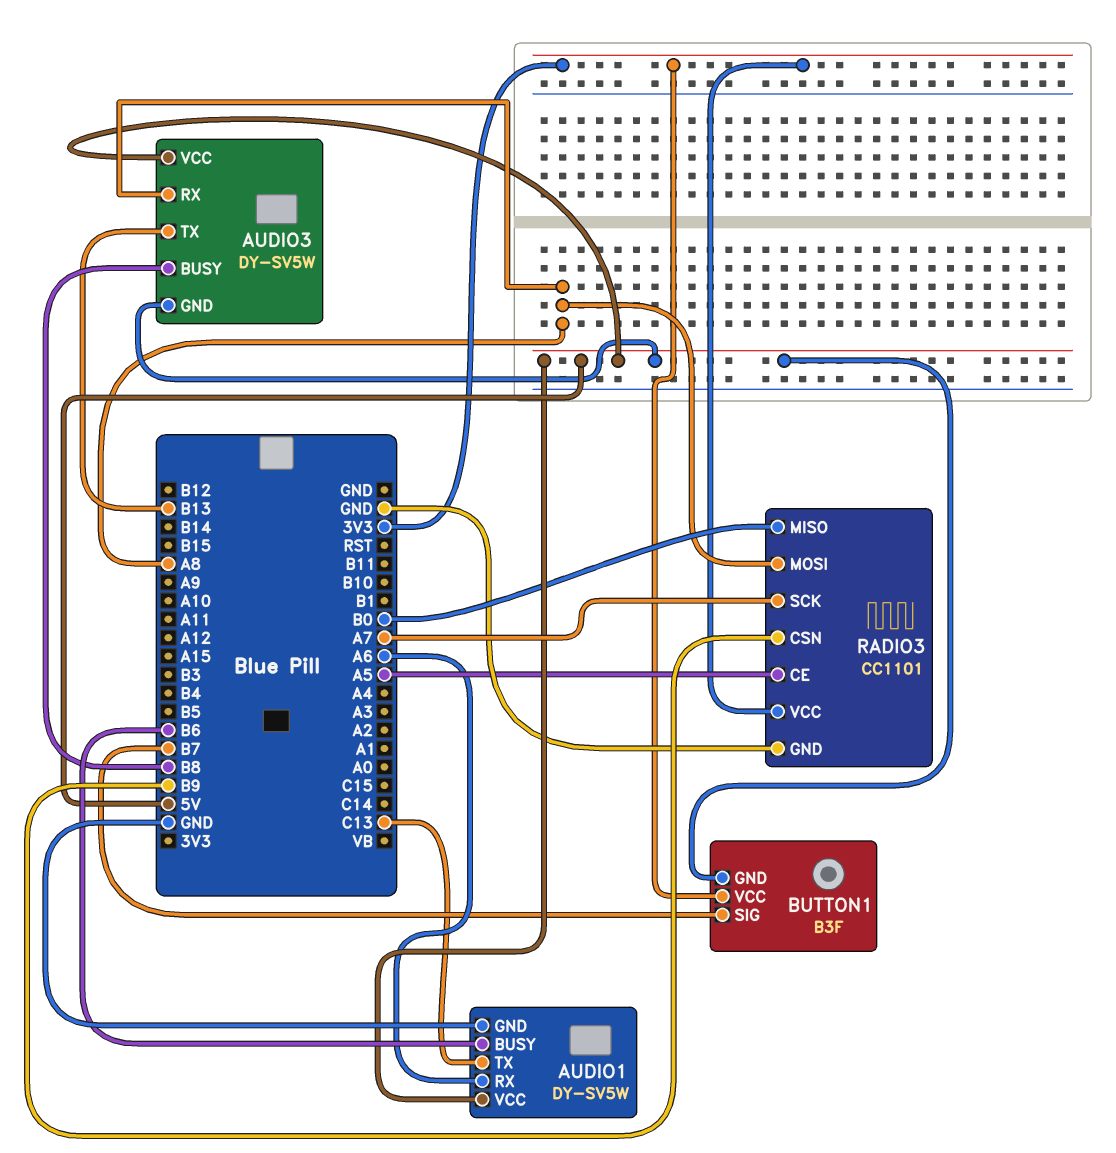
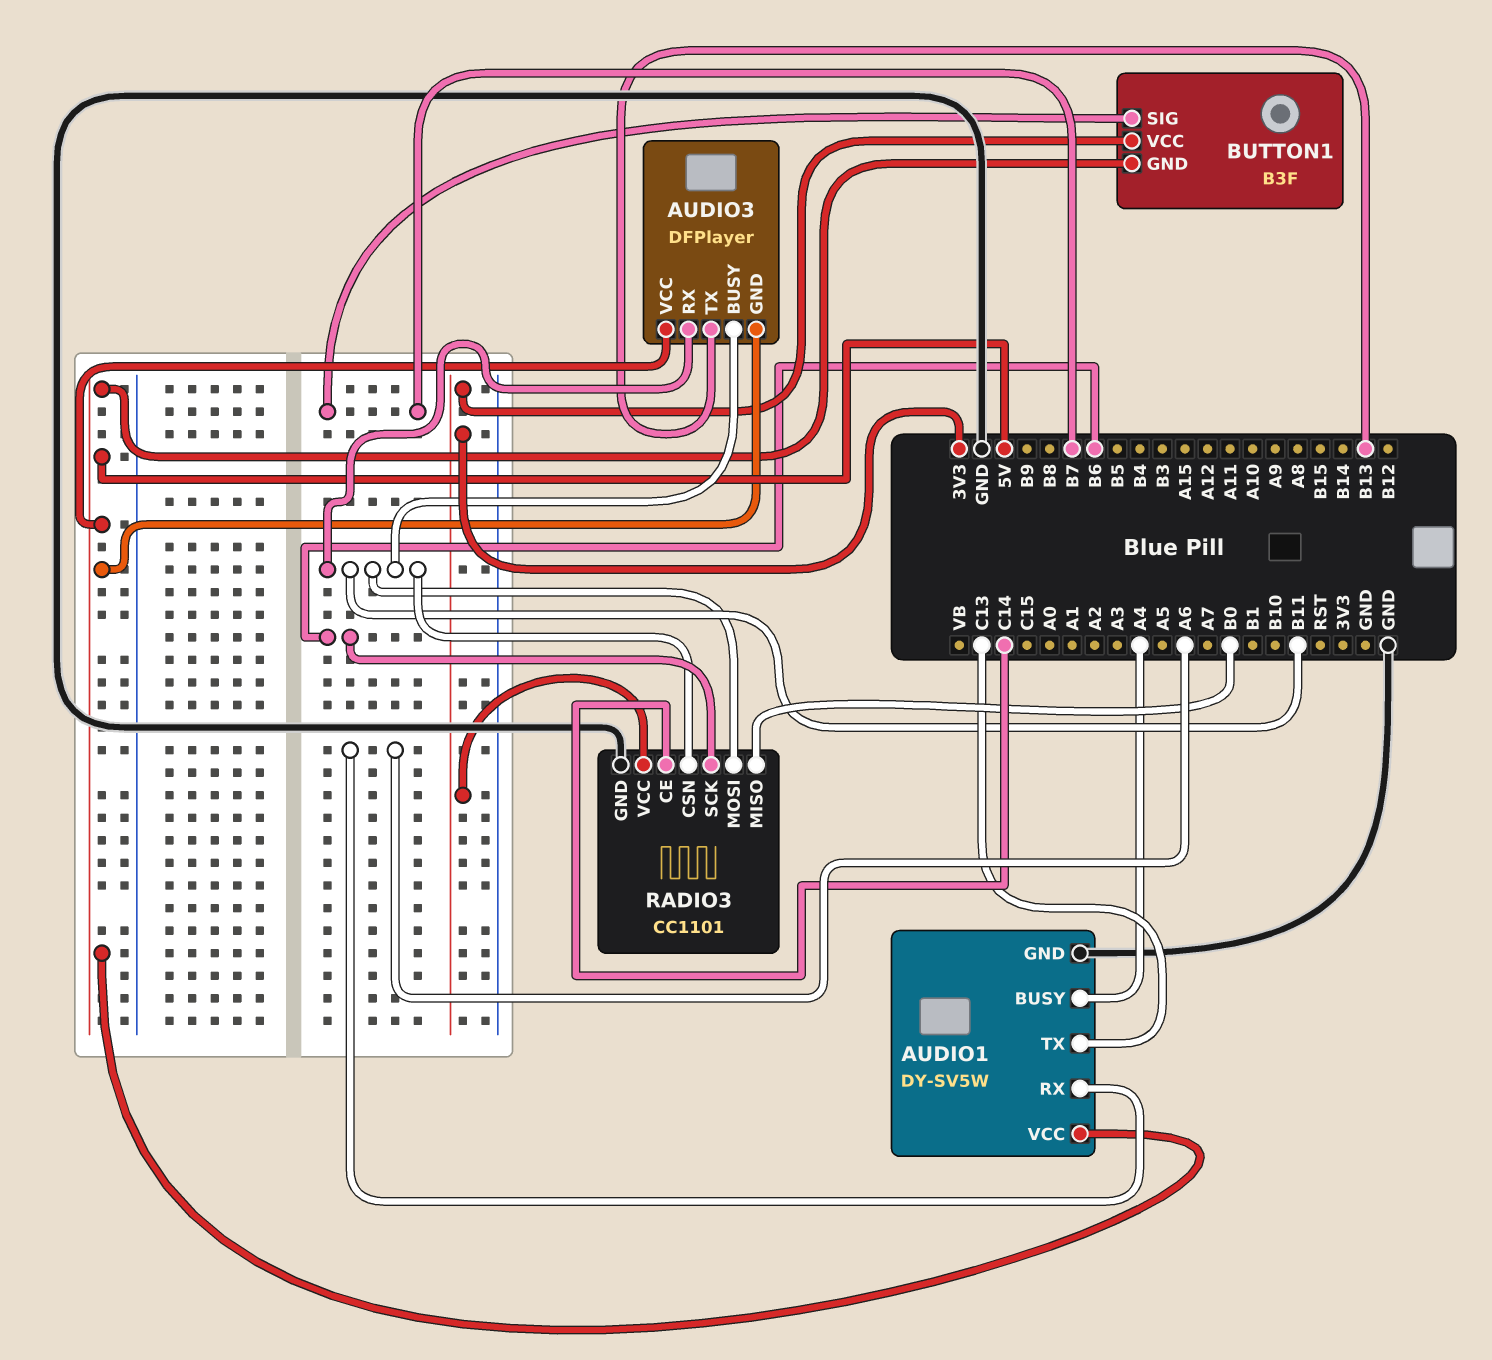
AUDIO1 pin BUSY: B6 -> A4
AUDIO3: DY-SV5W -> DFPlayer
AUDIO3 pin BUSY: B8 -> B11
AUDIO3 pin RX: A8 -> B11
RADIO3 pin CE: A5 -> C14
RADIO3 pin CSN: B9 -> B11
RADIO3 pin MOSI: A8 -> B11
RADIO3 pin SCK: A7 -> B6

